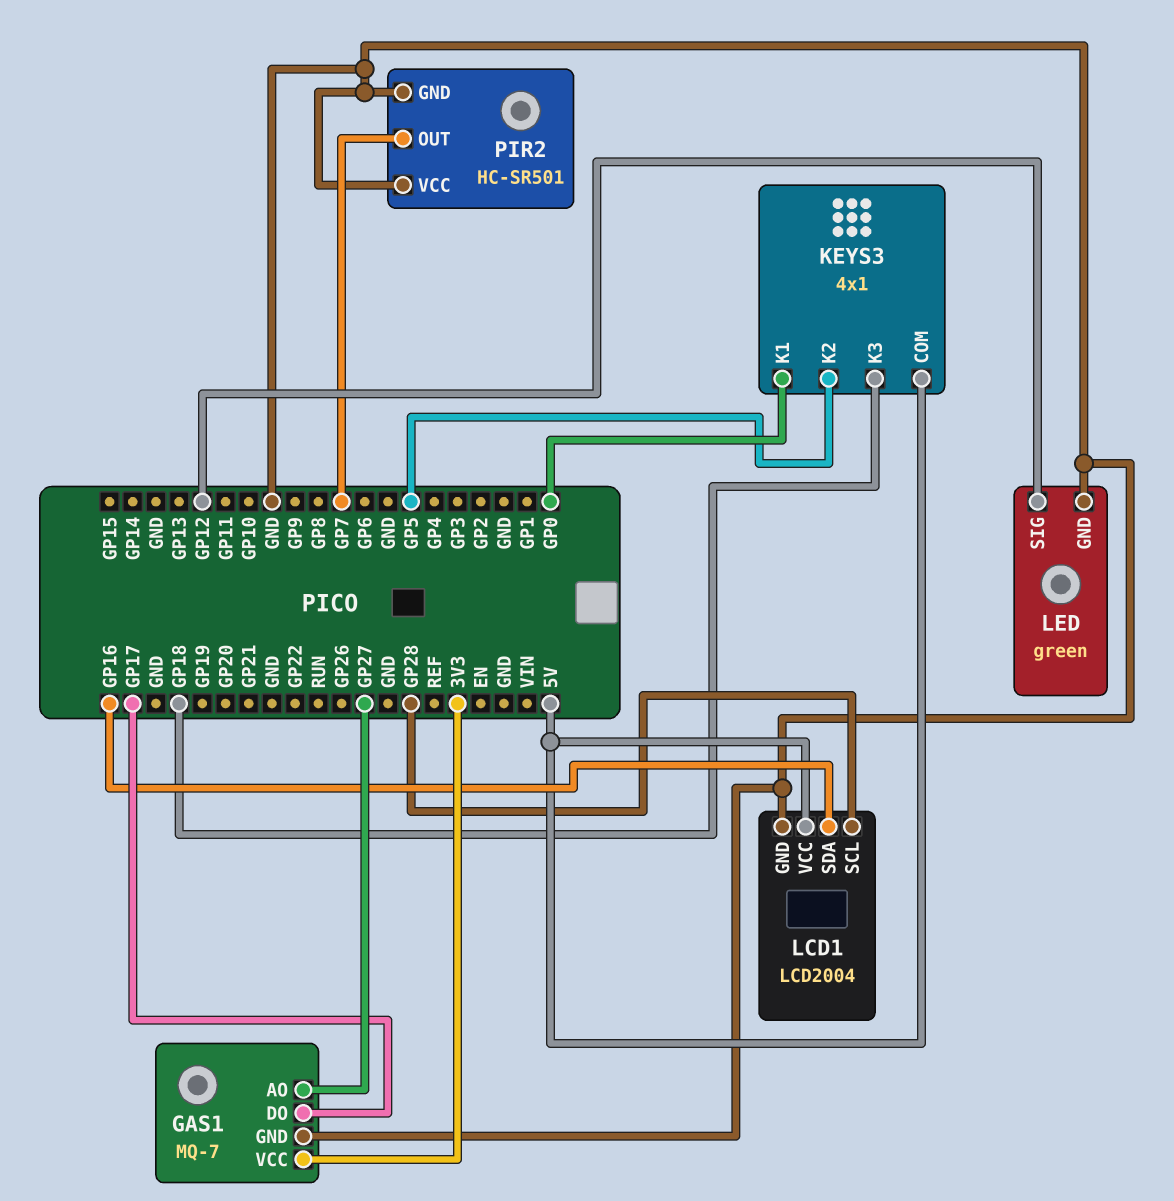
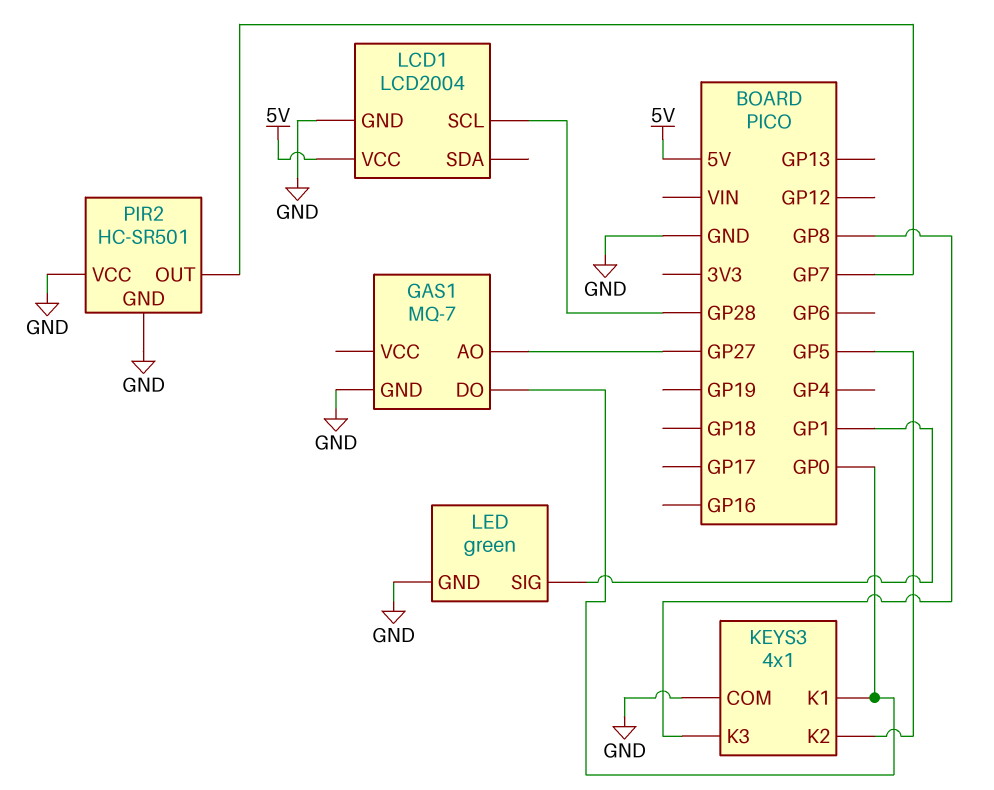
GAS1 pin DO: GP17 -> GP0
GAS1 pin VCC: 3V3 -> none
KEYS3 pin COM: 5V -> GND
KEYS3 pin K3: GP18 -> GP8
LCD1 pin SDA: GP16 -> none
LED pin SIG: GP12 -> GP1

